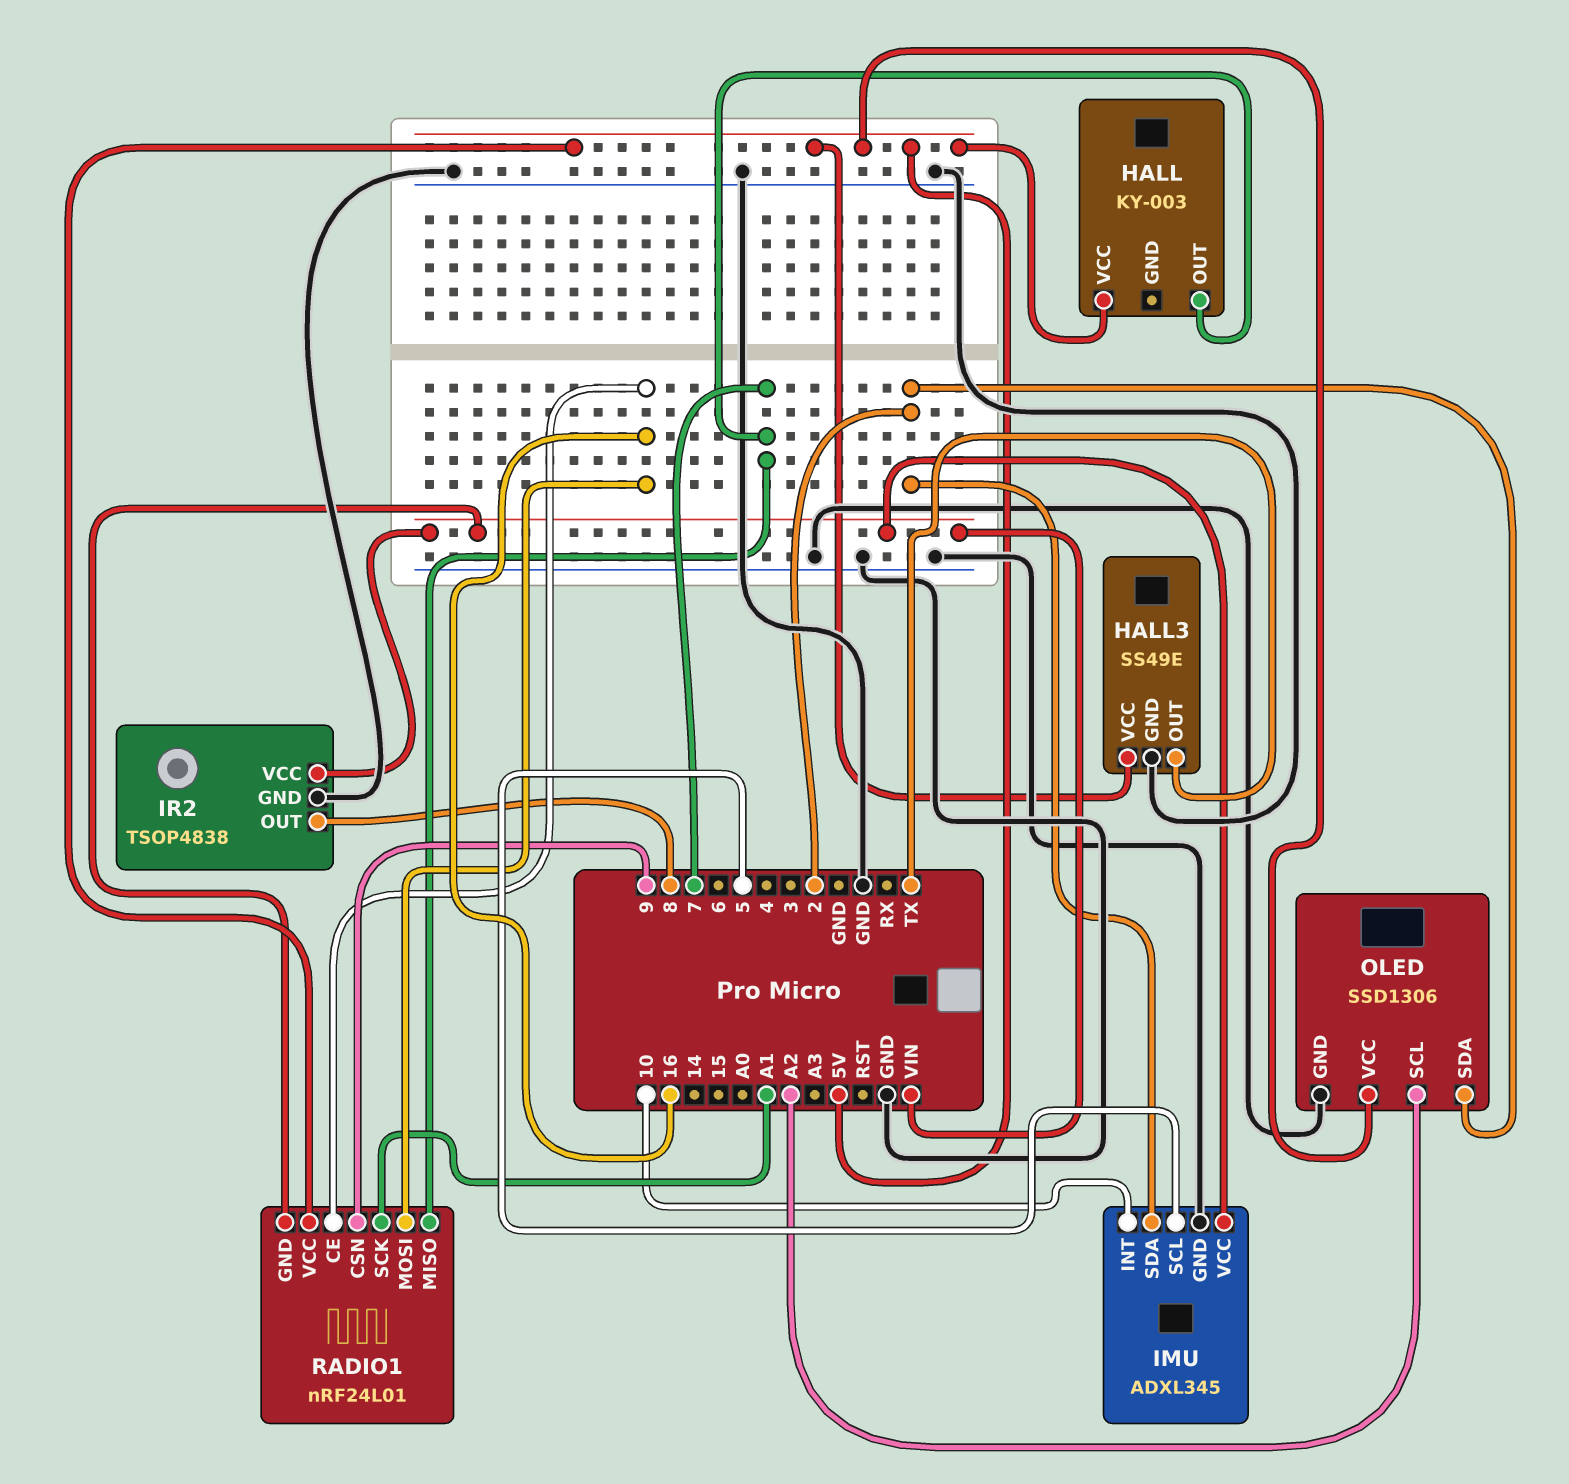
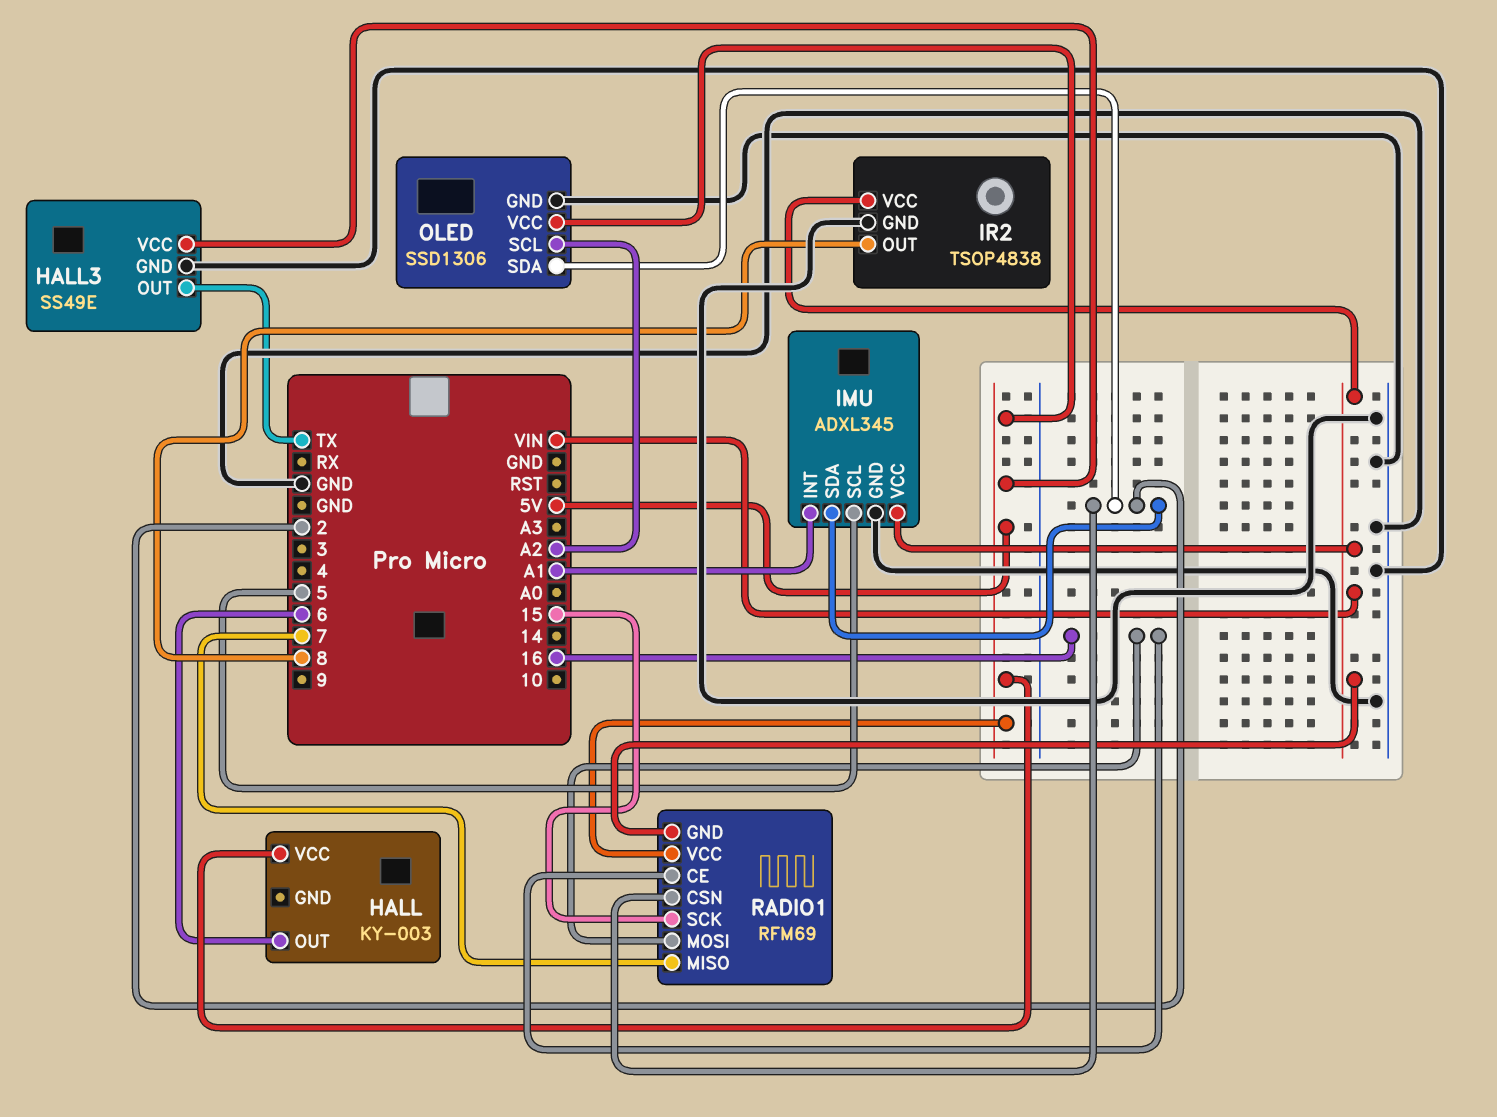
HALL pin OUT: 7 -> 6
IMU pin INT: 10 -> A1
RADIO1: nRF24L01 -> RFM69
RADIO1 pin CSN: 9 -> 2
RADIO1 pin SCK: A1 -> 15

